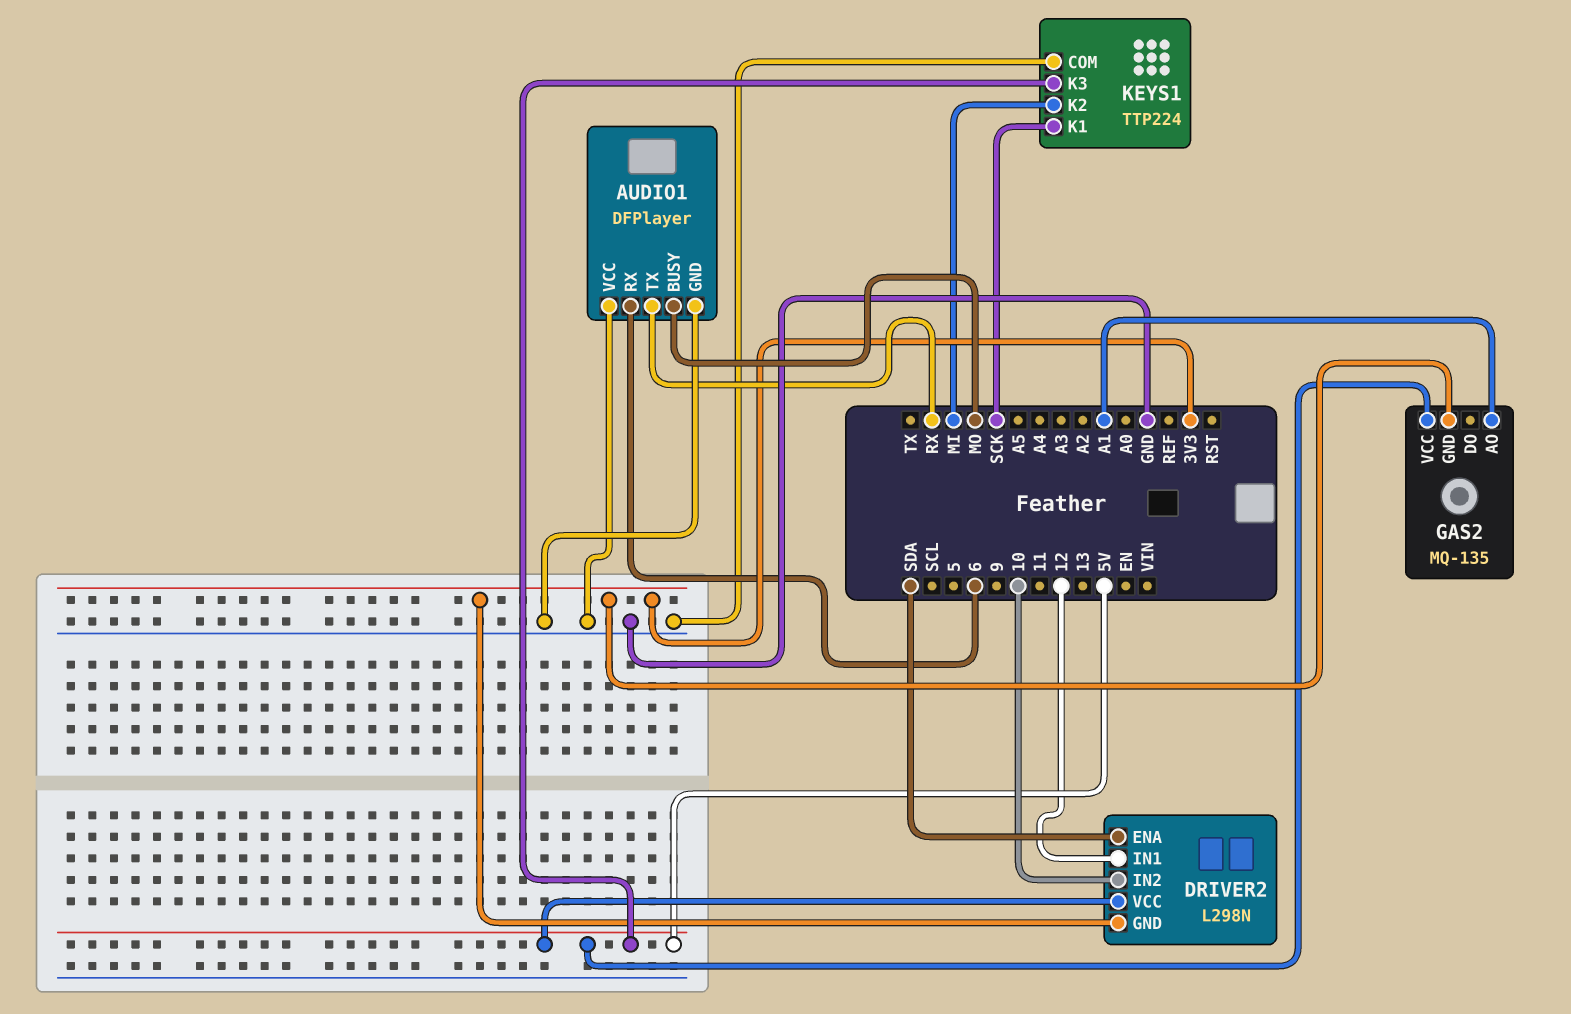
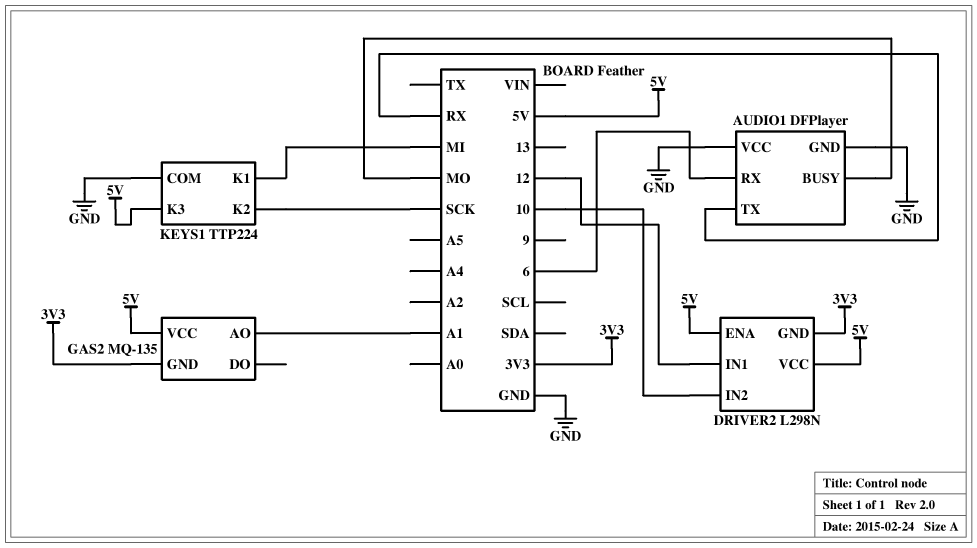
DRIVER2 pin ENA: SDA -> 5V
KEYS1 pin K1: SCK -> MI
KEYS1 pin K2: MI -> SCK

